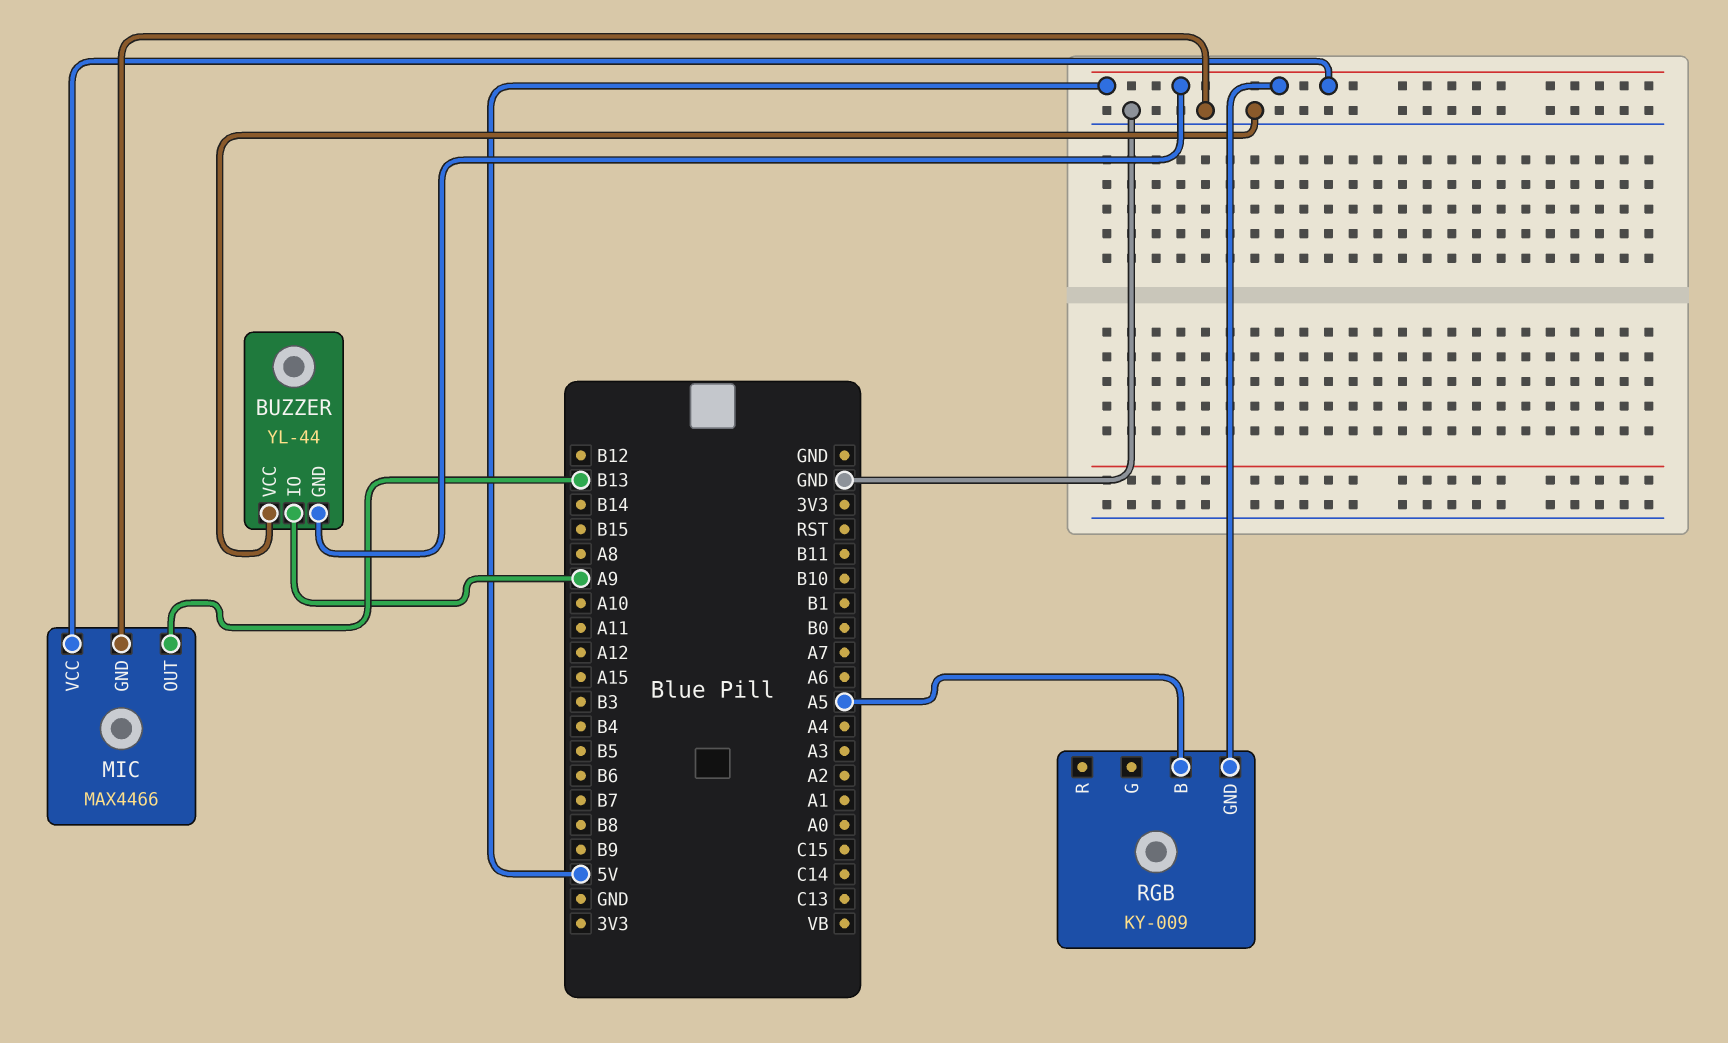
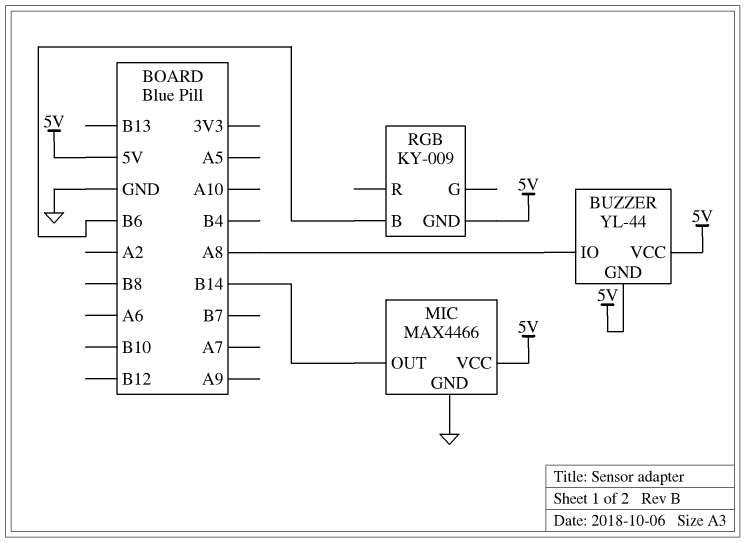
BUZZER pin IO: A9 -> A8
BUZZER pin VCC: GND -> 5V
MIC pin OUT: B13 -> B14
RGB pin B: A5 -> B6

